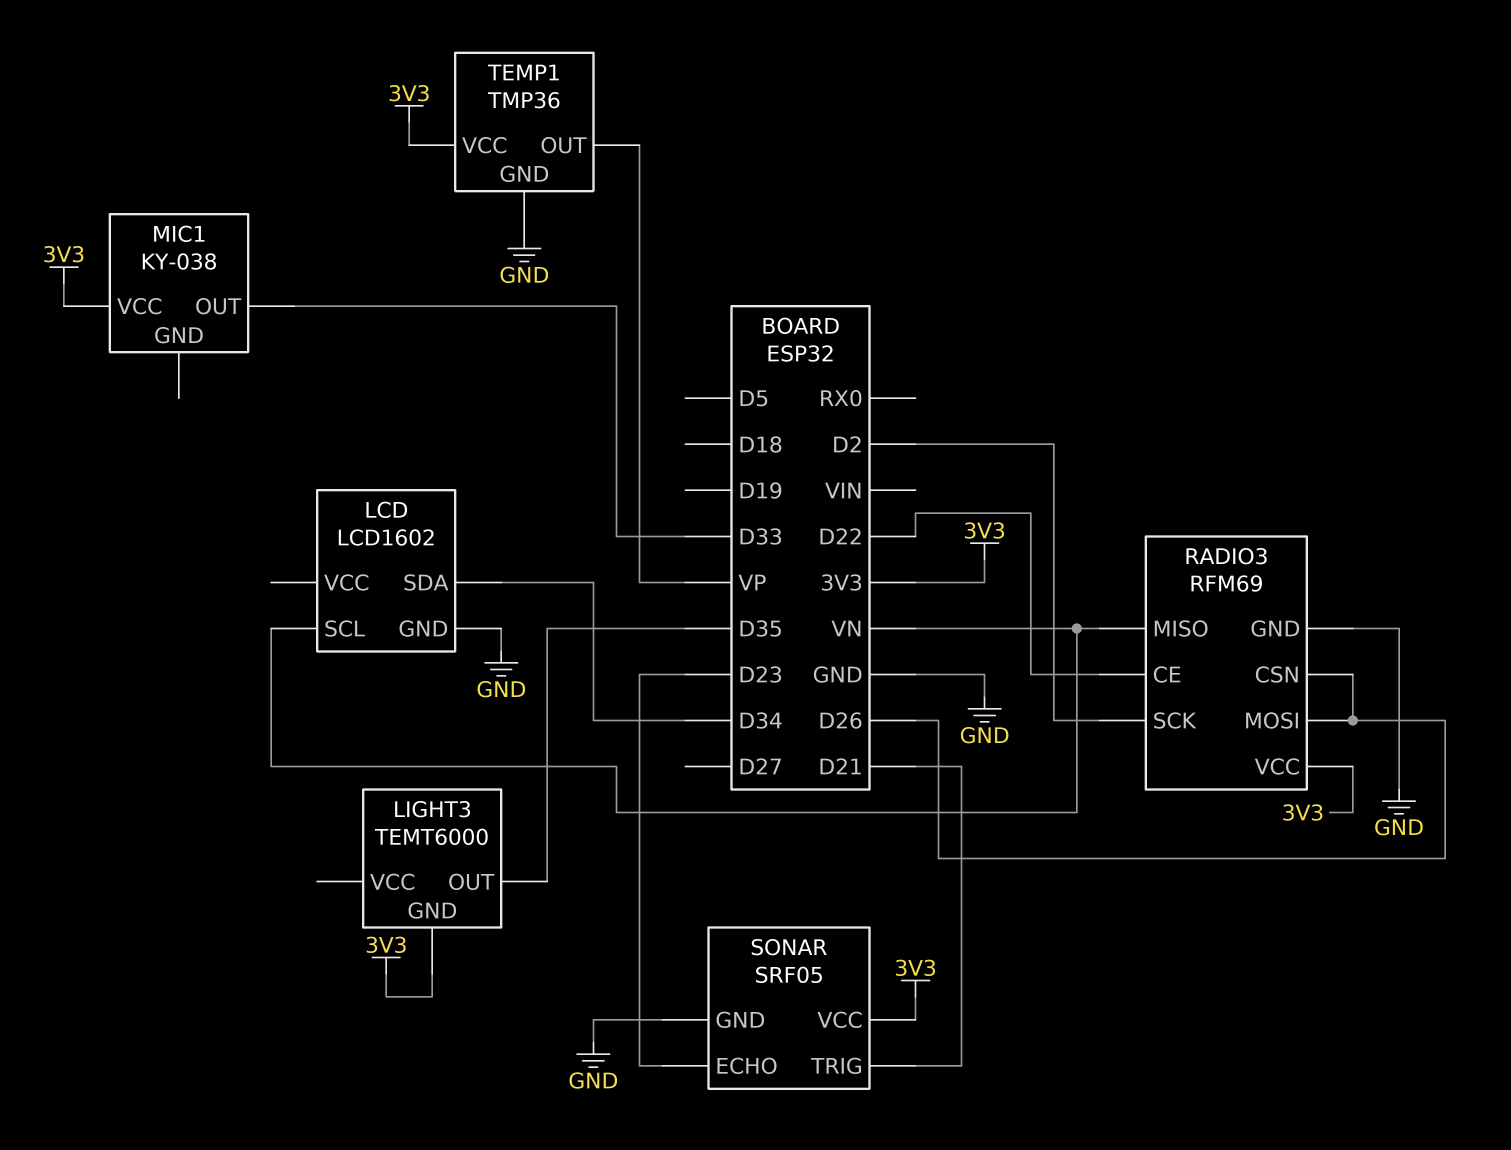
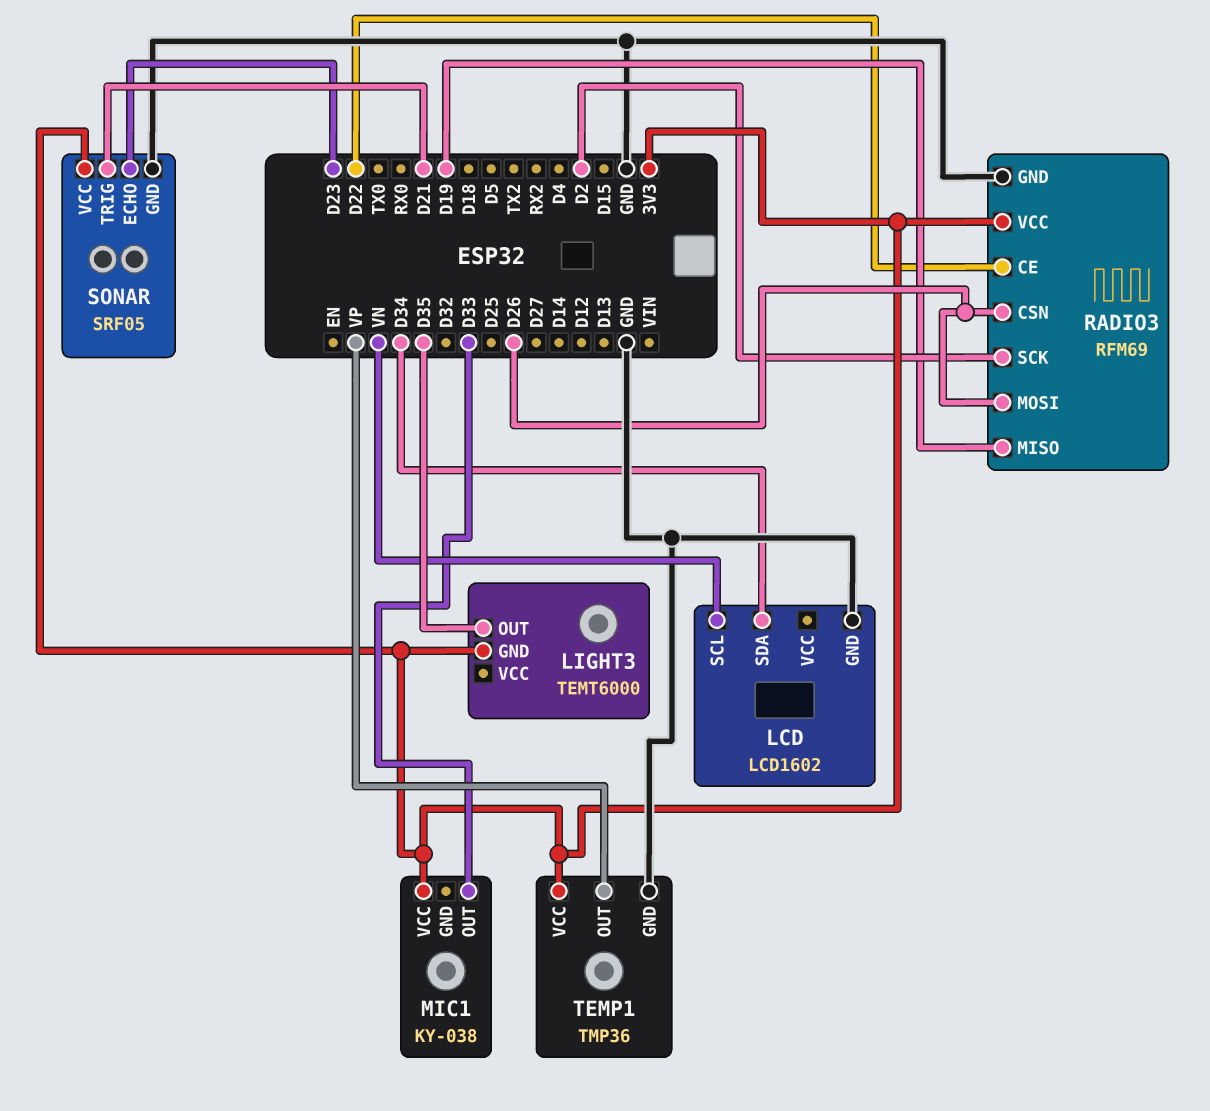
RADIO3 pin MISO: VN -> D19

